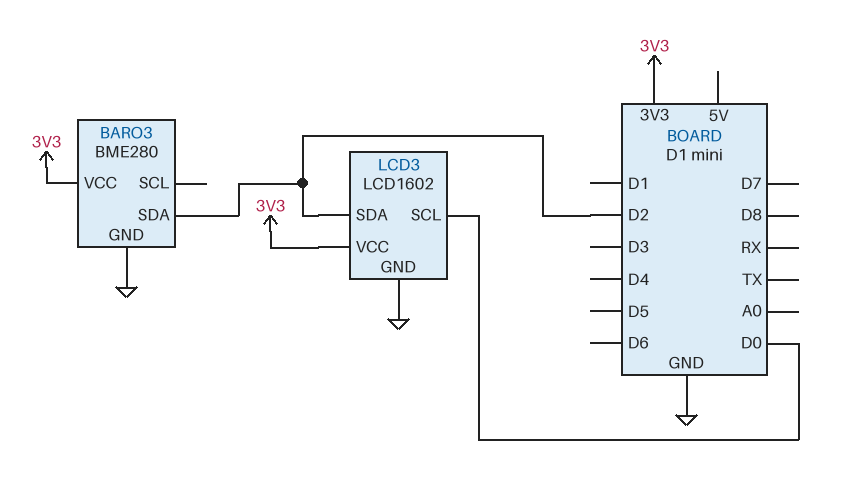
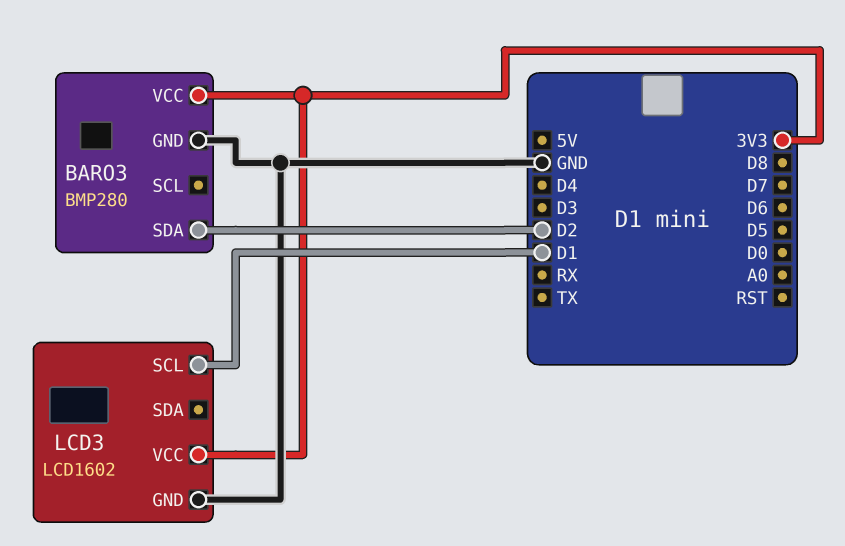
BARO3: BME280 -> BMP280
LCD3 pin SCL: D0 -> D1
LCD3 pin SDA: D2 -> none

